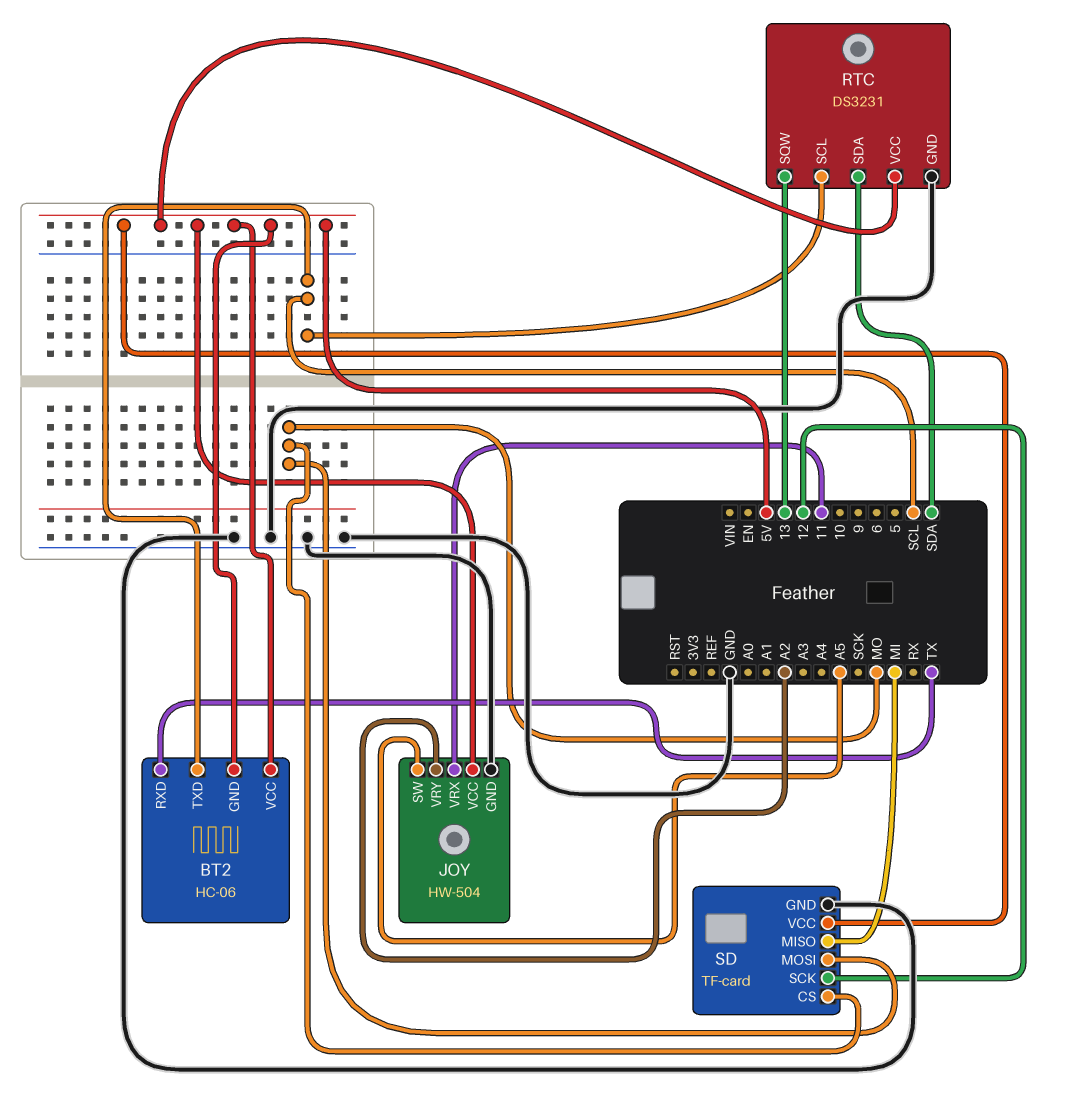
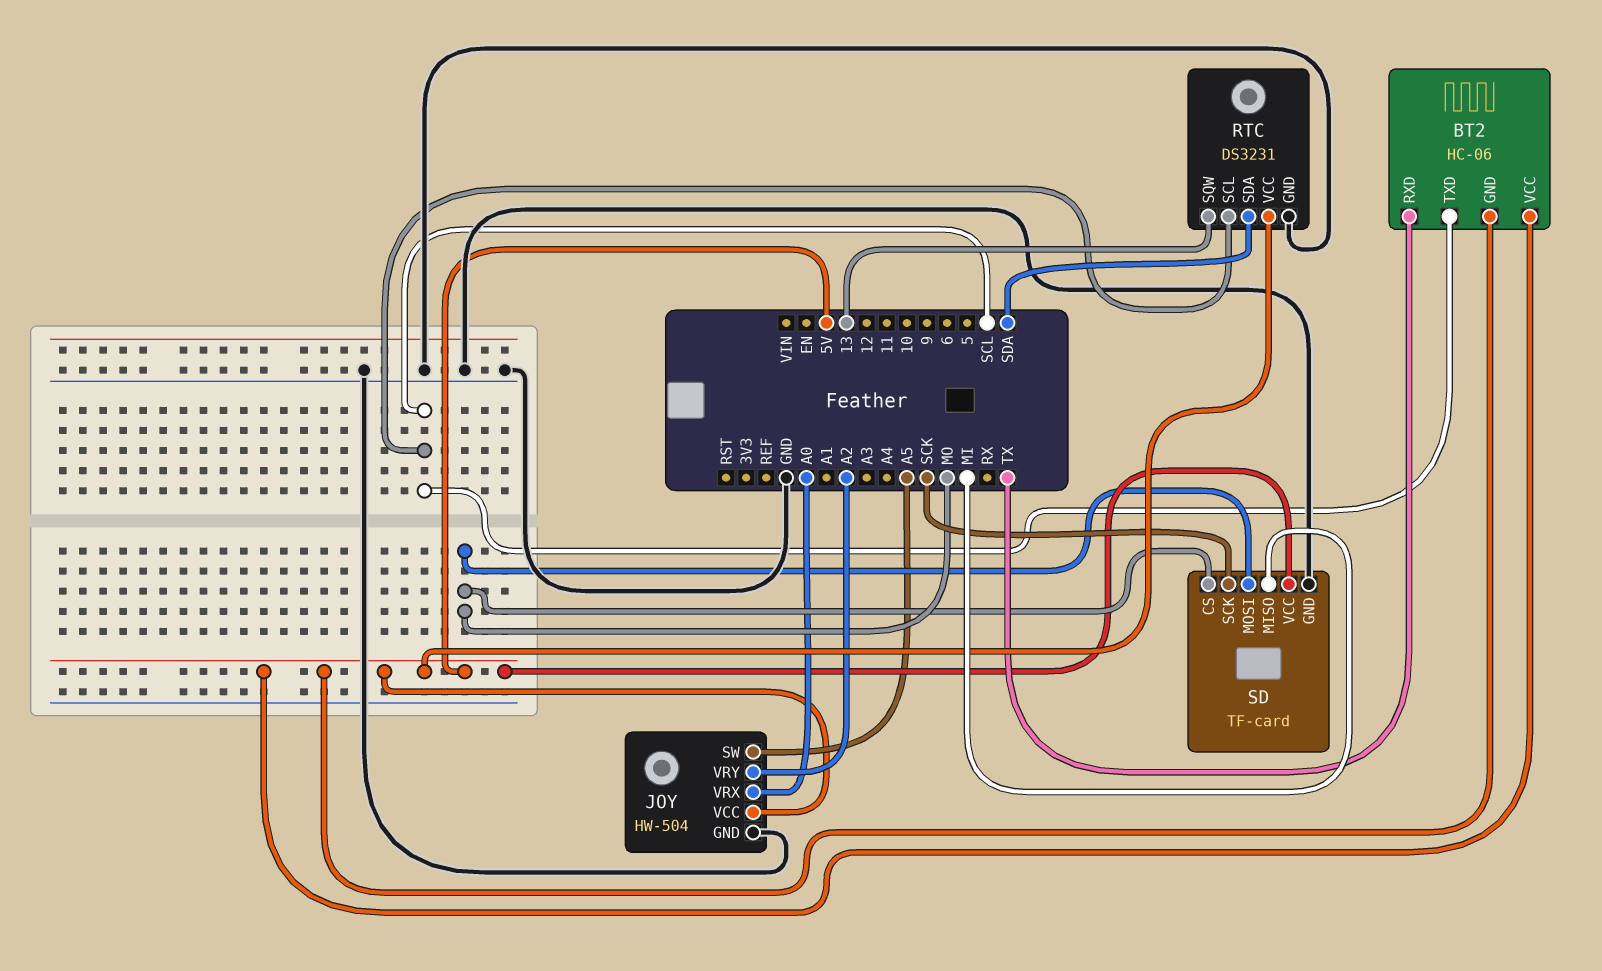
JOY pin VRX: 11 -> A0
SD pin SCK: 12 -> SCK

